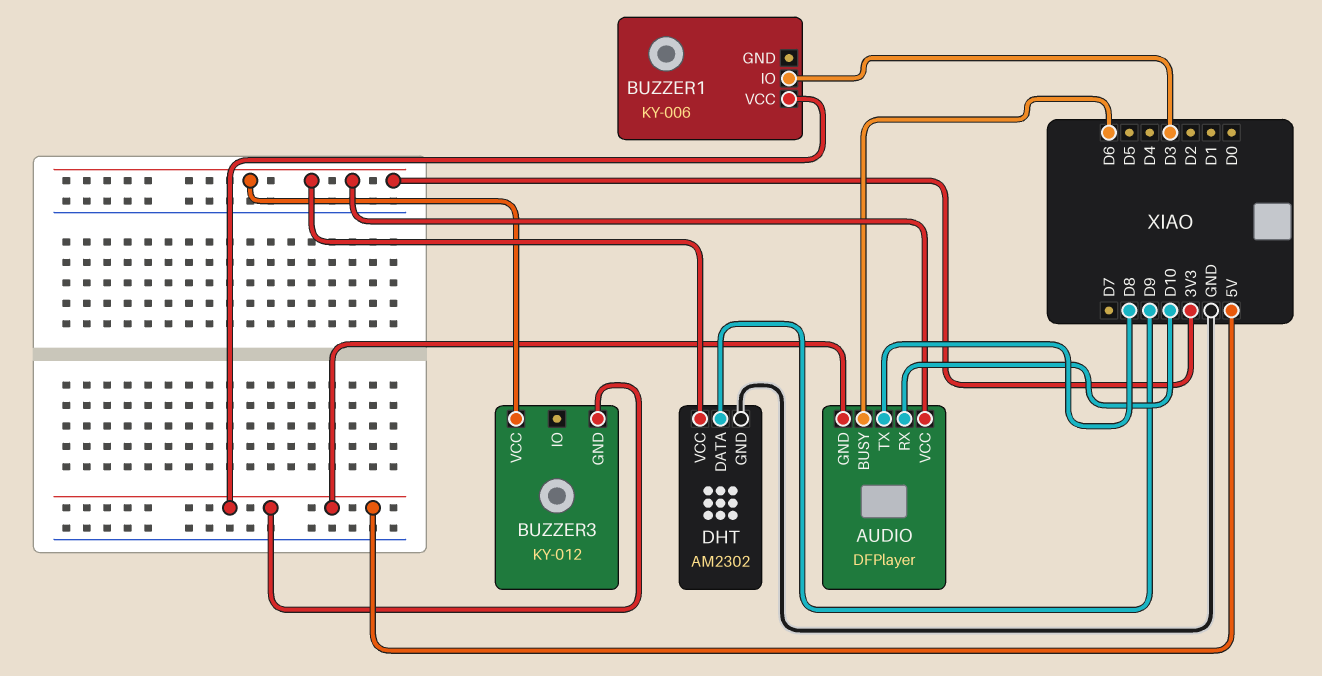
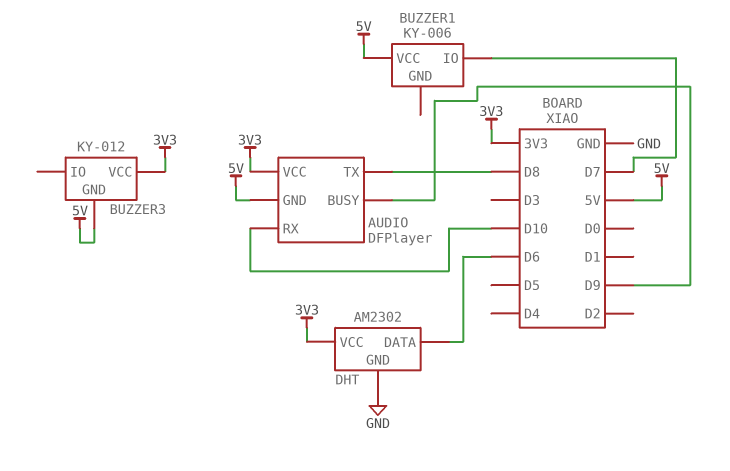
AUDIO pin BUSY: D6 -> D9
BUZZER1 pin IO: D3 -> D7
DHT pin DATA: D9 -> D6

